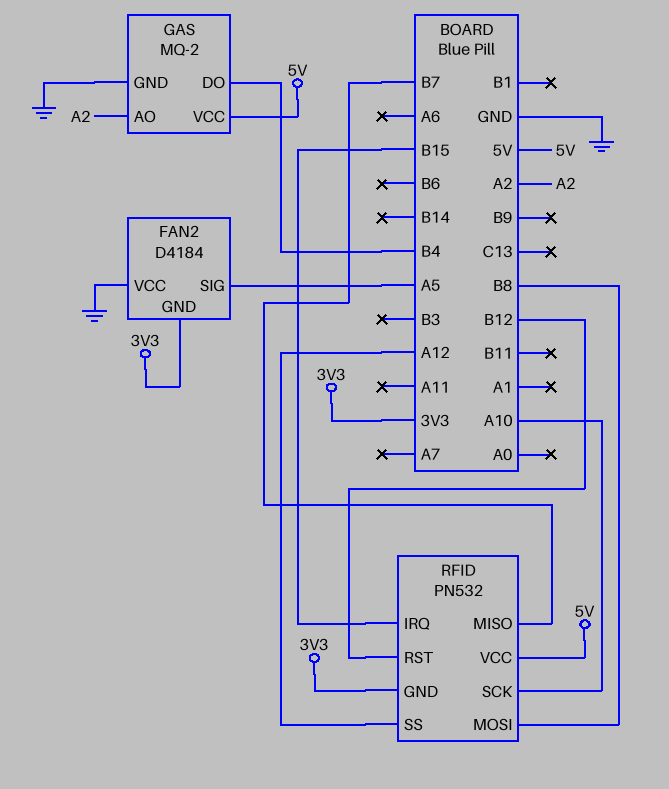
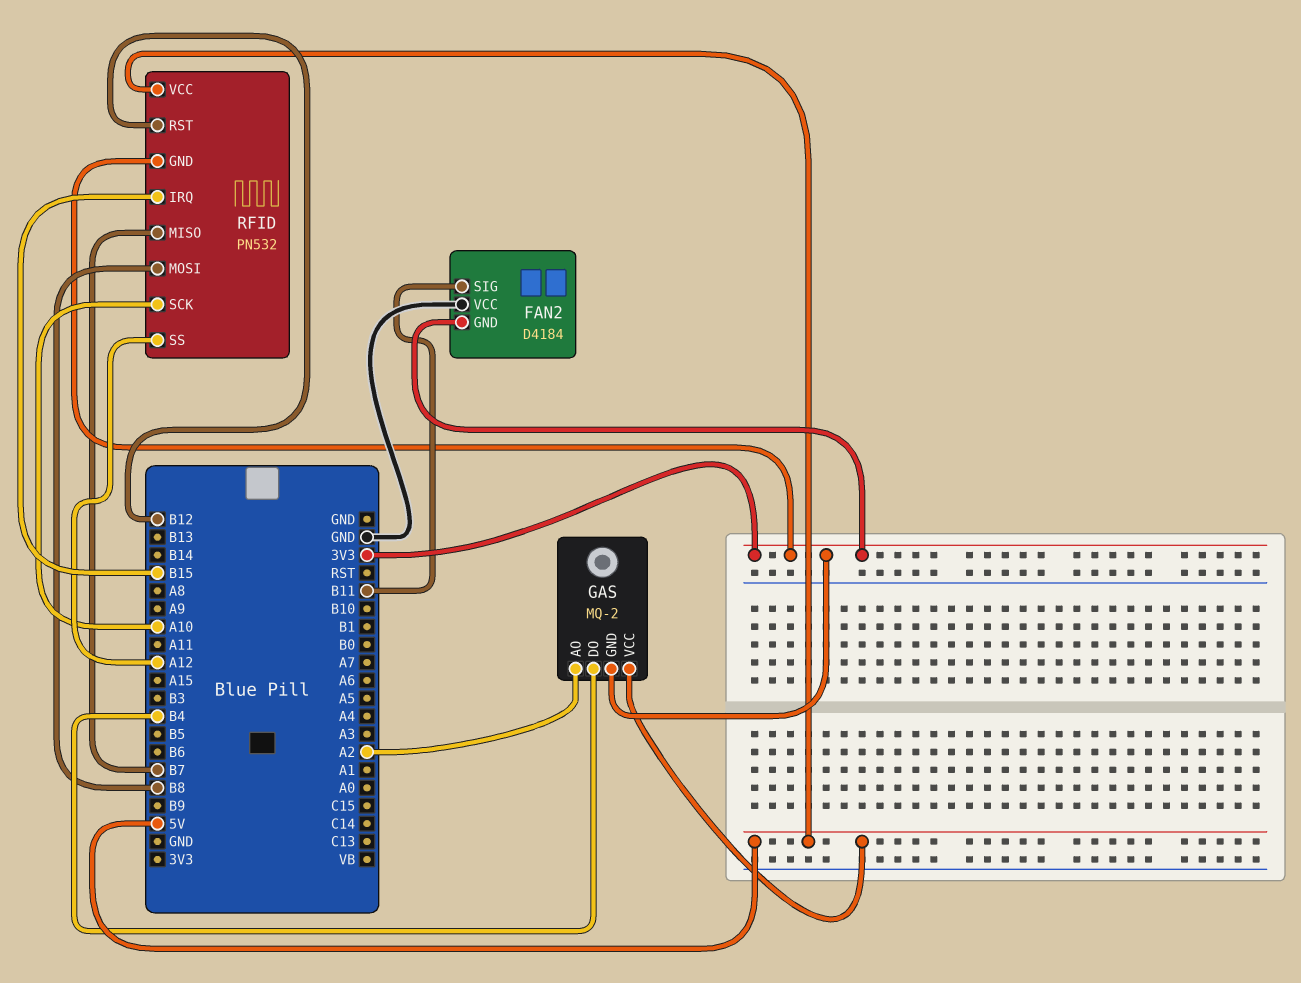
FAN2 pin SIG: A5 -> B11
GAS pin GND: GND -> 3V3

